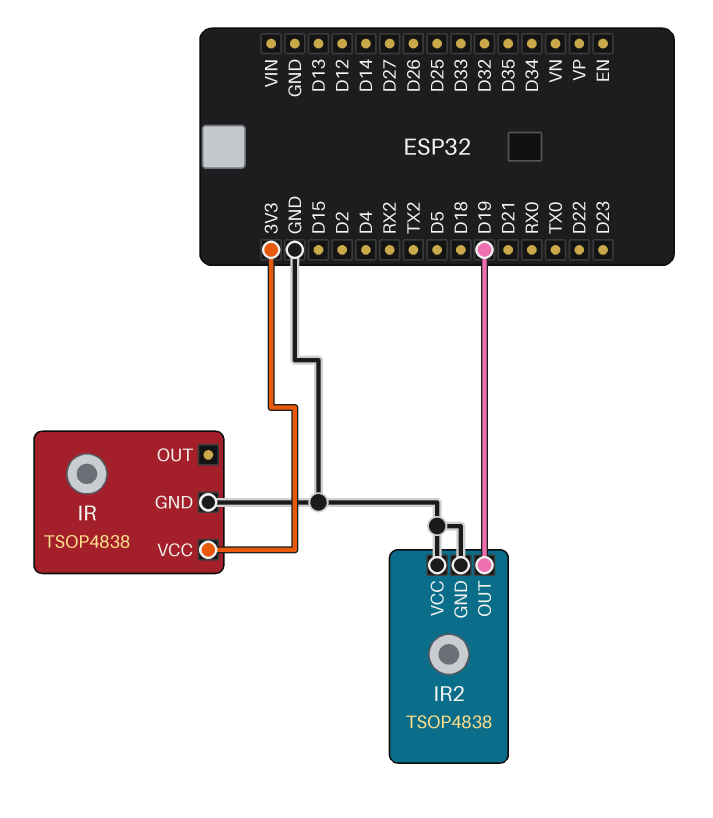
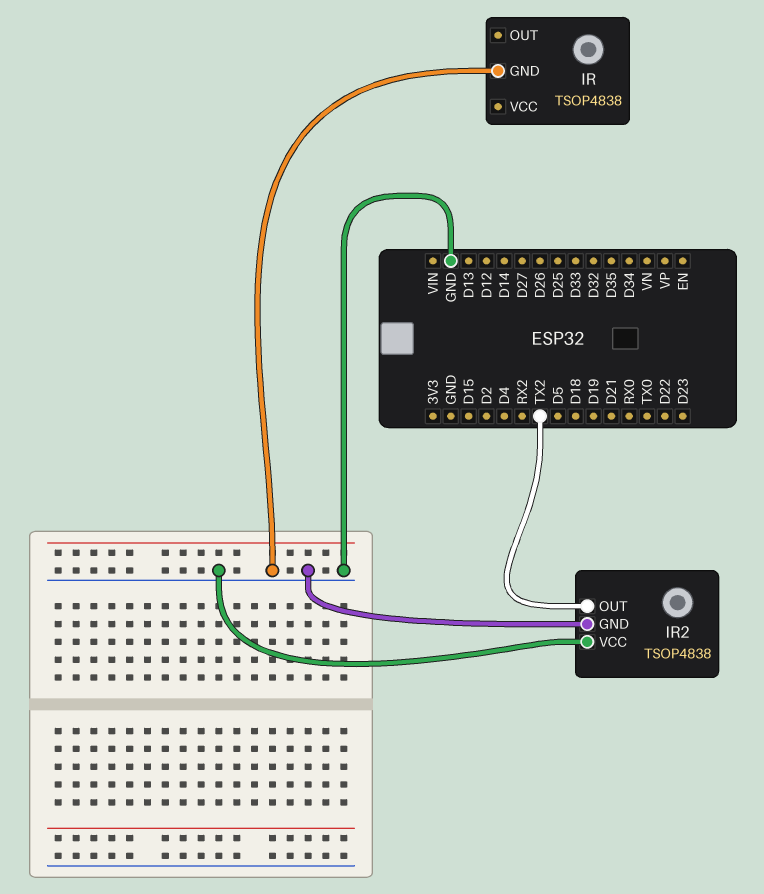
IR pin VCC: 3V3 -> none
IR2 pin OUT: D19 -> TX2

